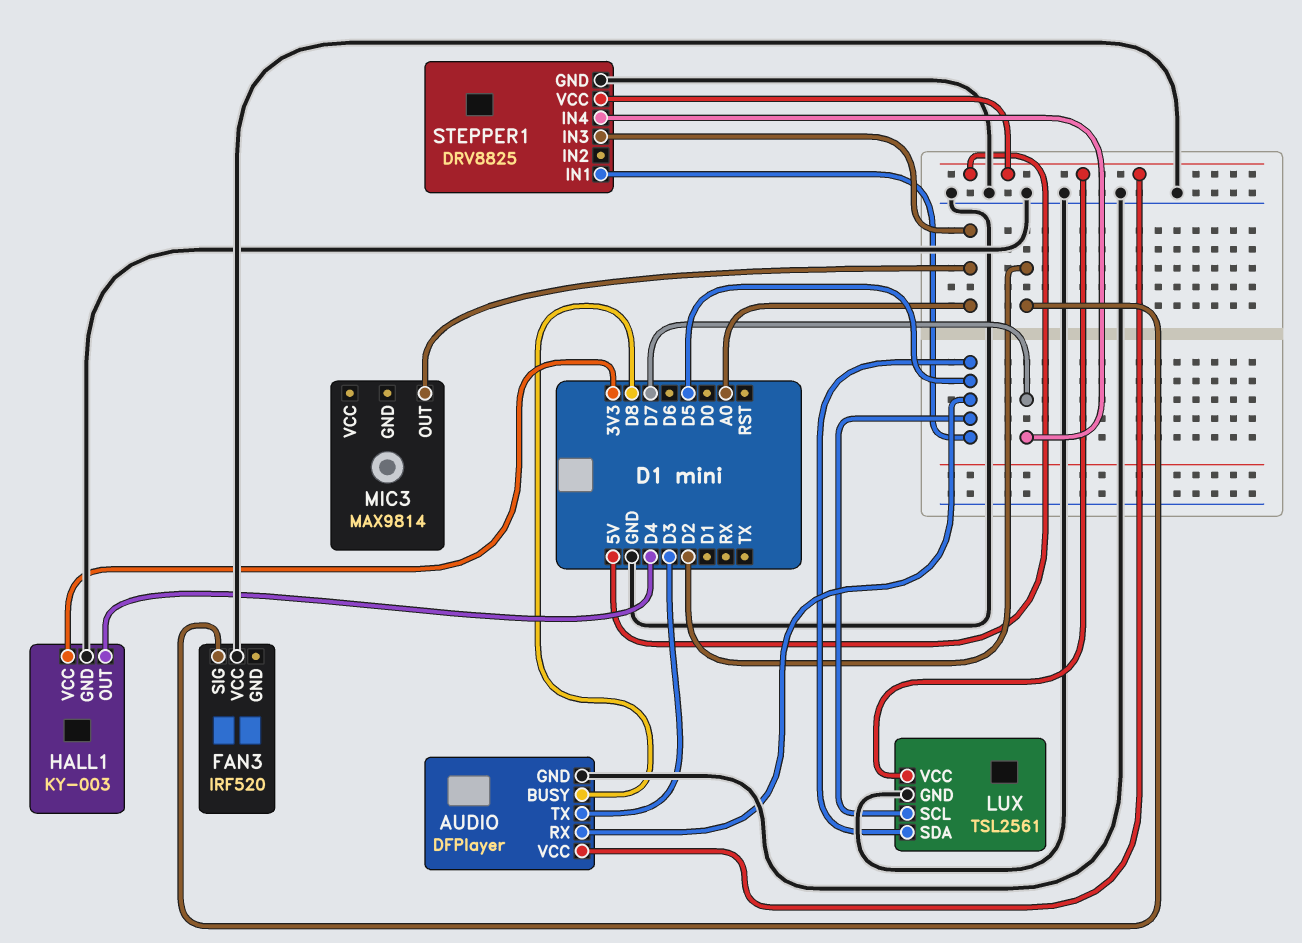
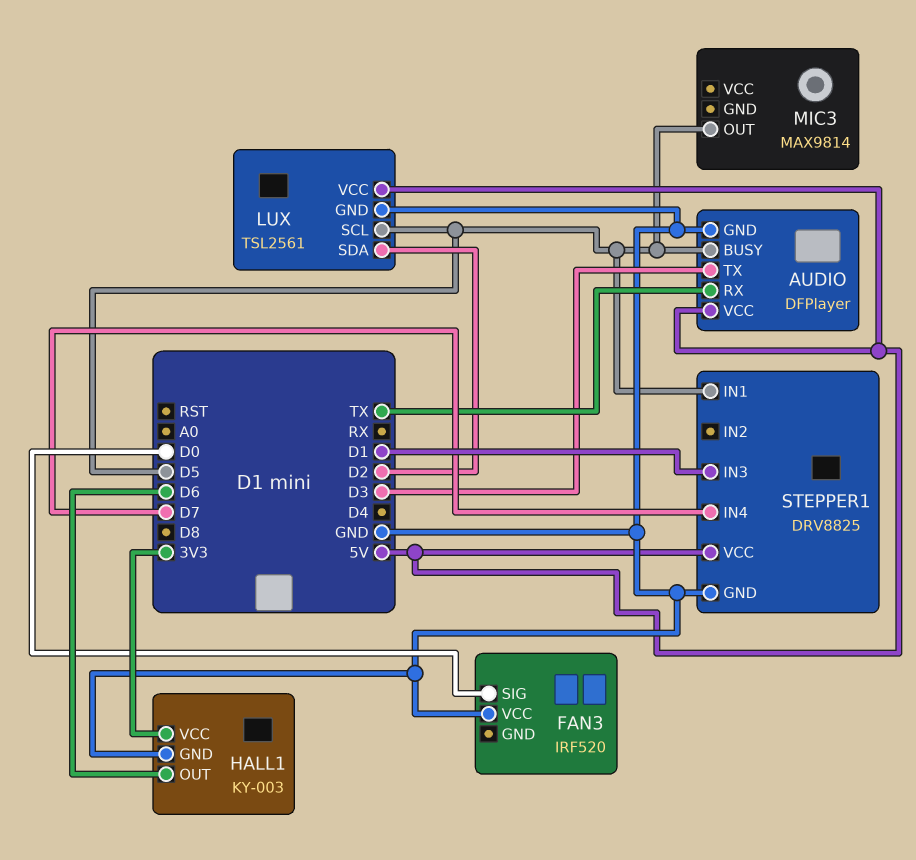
AUDIO pin BUSY: D8 -> D5
AUDIO pin RX: D5 -> TX
FAN3 pin SIG: D2 -> D0
HALL1 pin OUT: D4 -> D6
LUX pin SDA: D5 -> D2
MIC3 pin OUT: A0 -> D5
STEPPER1 pin IN3: A0 -> D1

